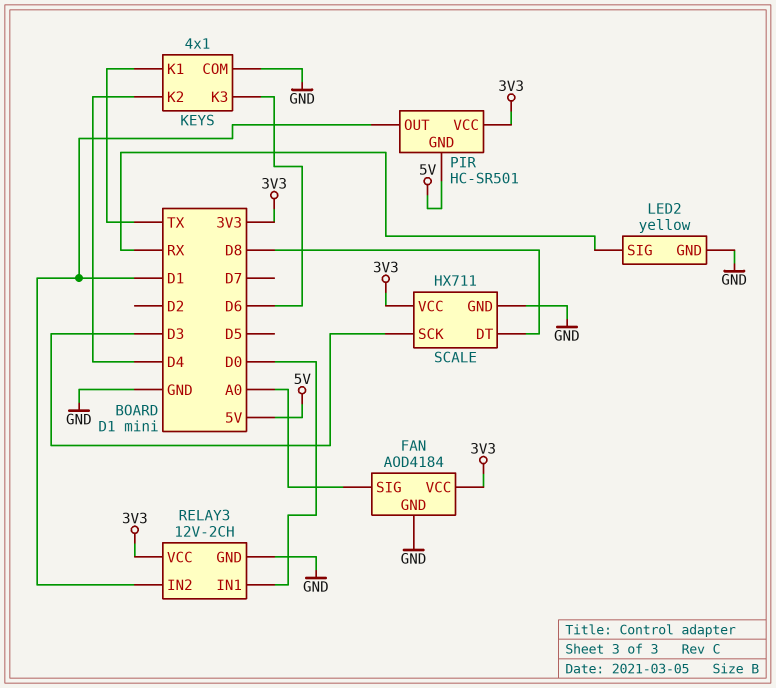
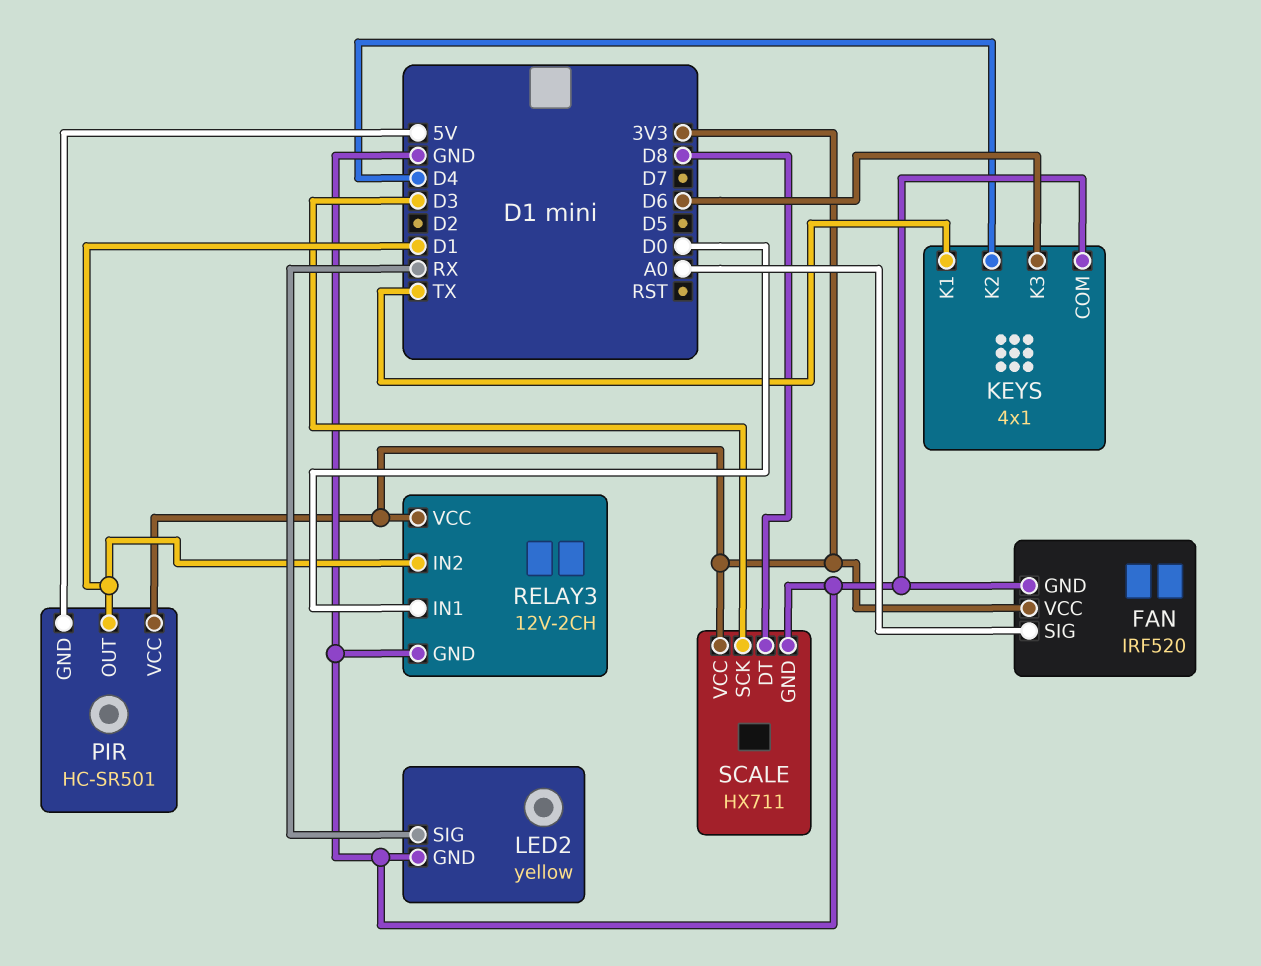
FAN: AOD4184 -> IRF520

